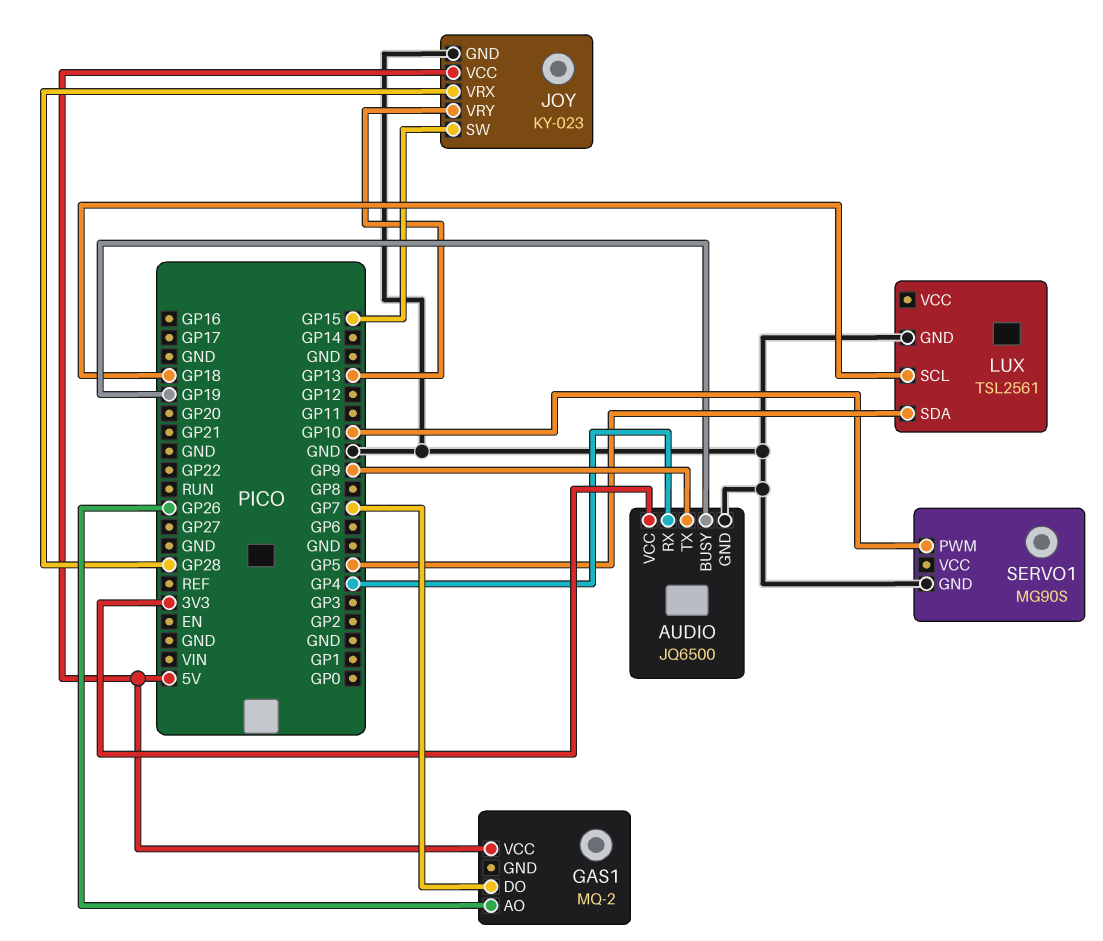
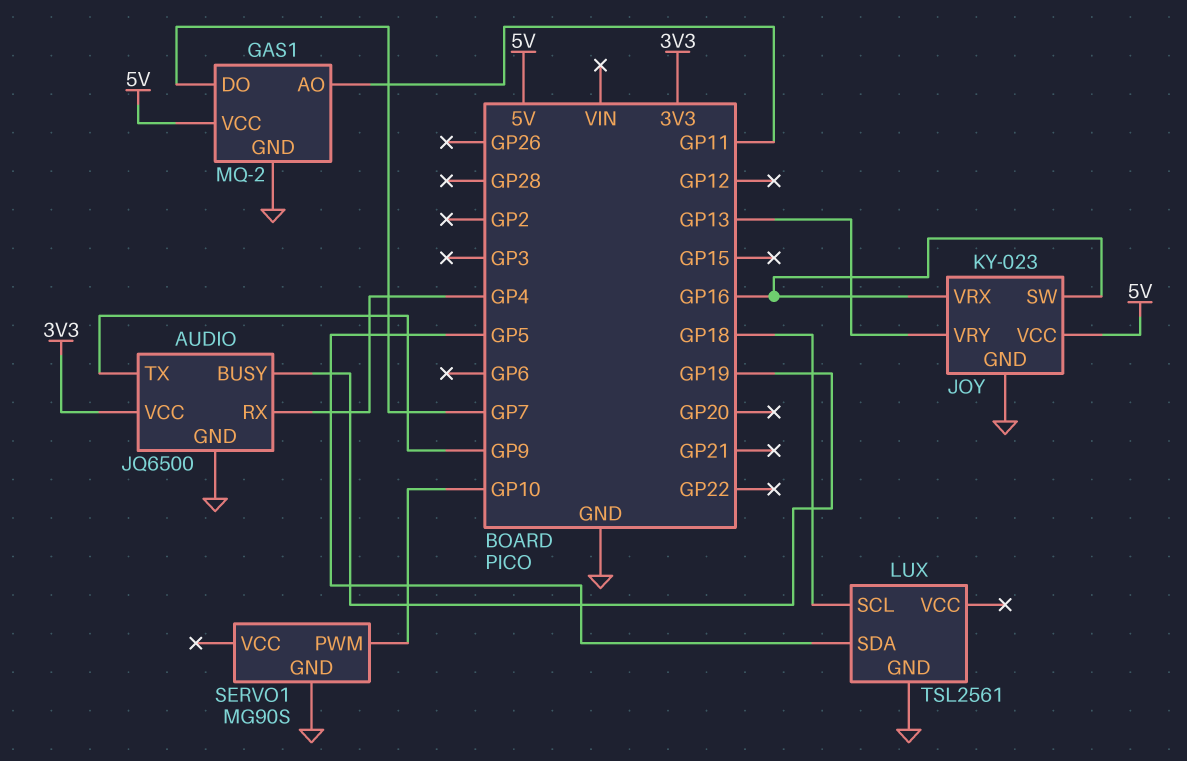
GAS1 pin AO: GP26 -> GP11
GAS1 pin GND: none -> GND
JOY pin SW: GP15 -> GP16
JOY pin VRX: GP28 -> GP16

